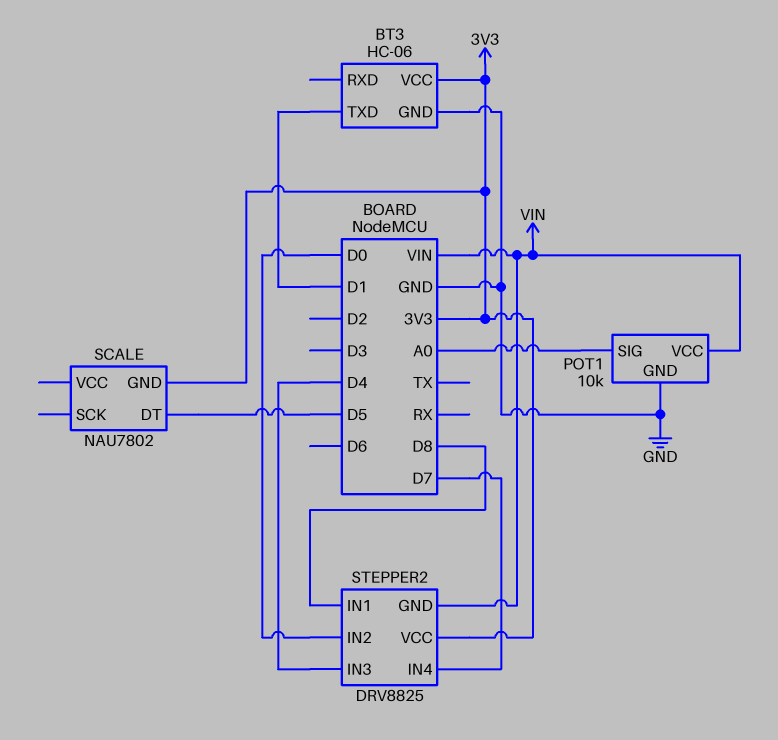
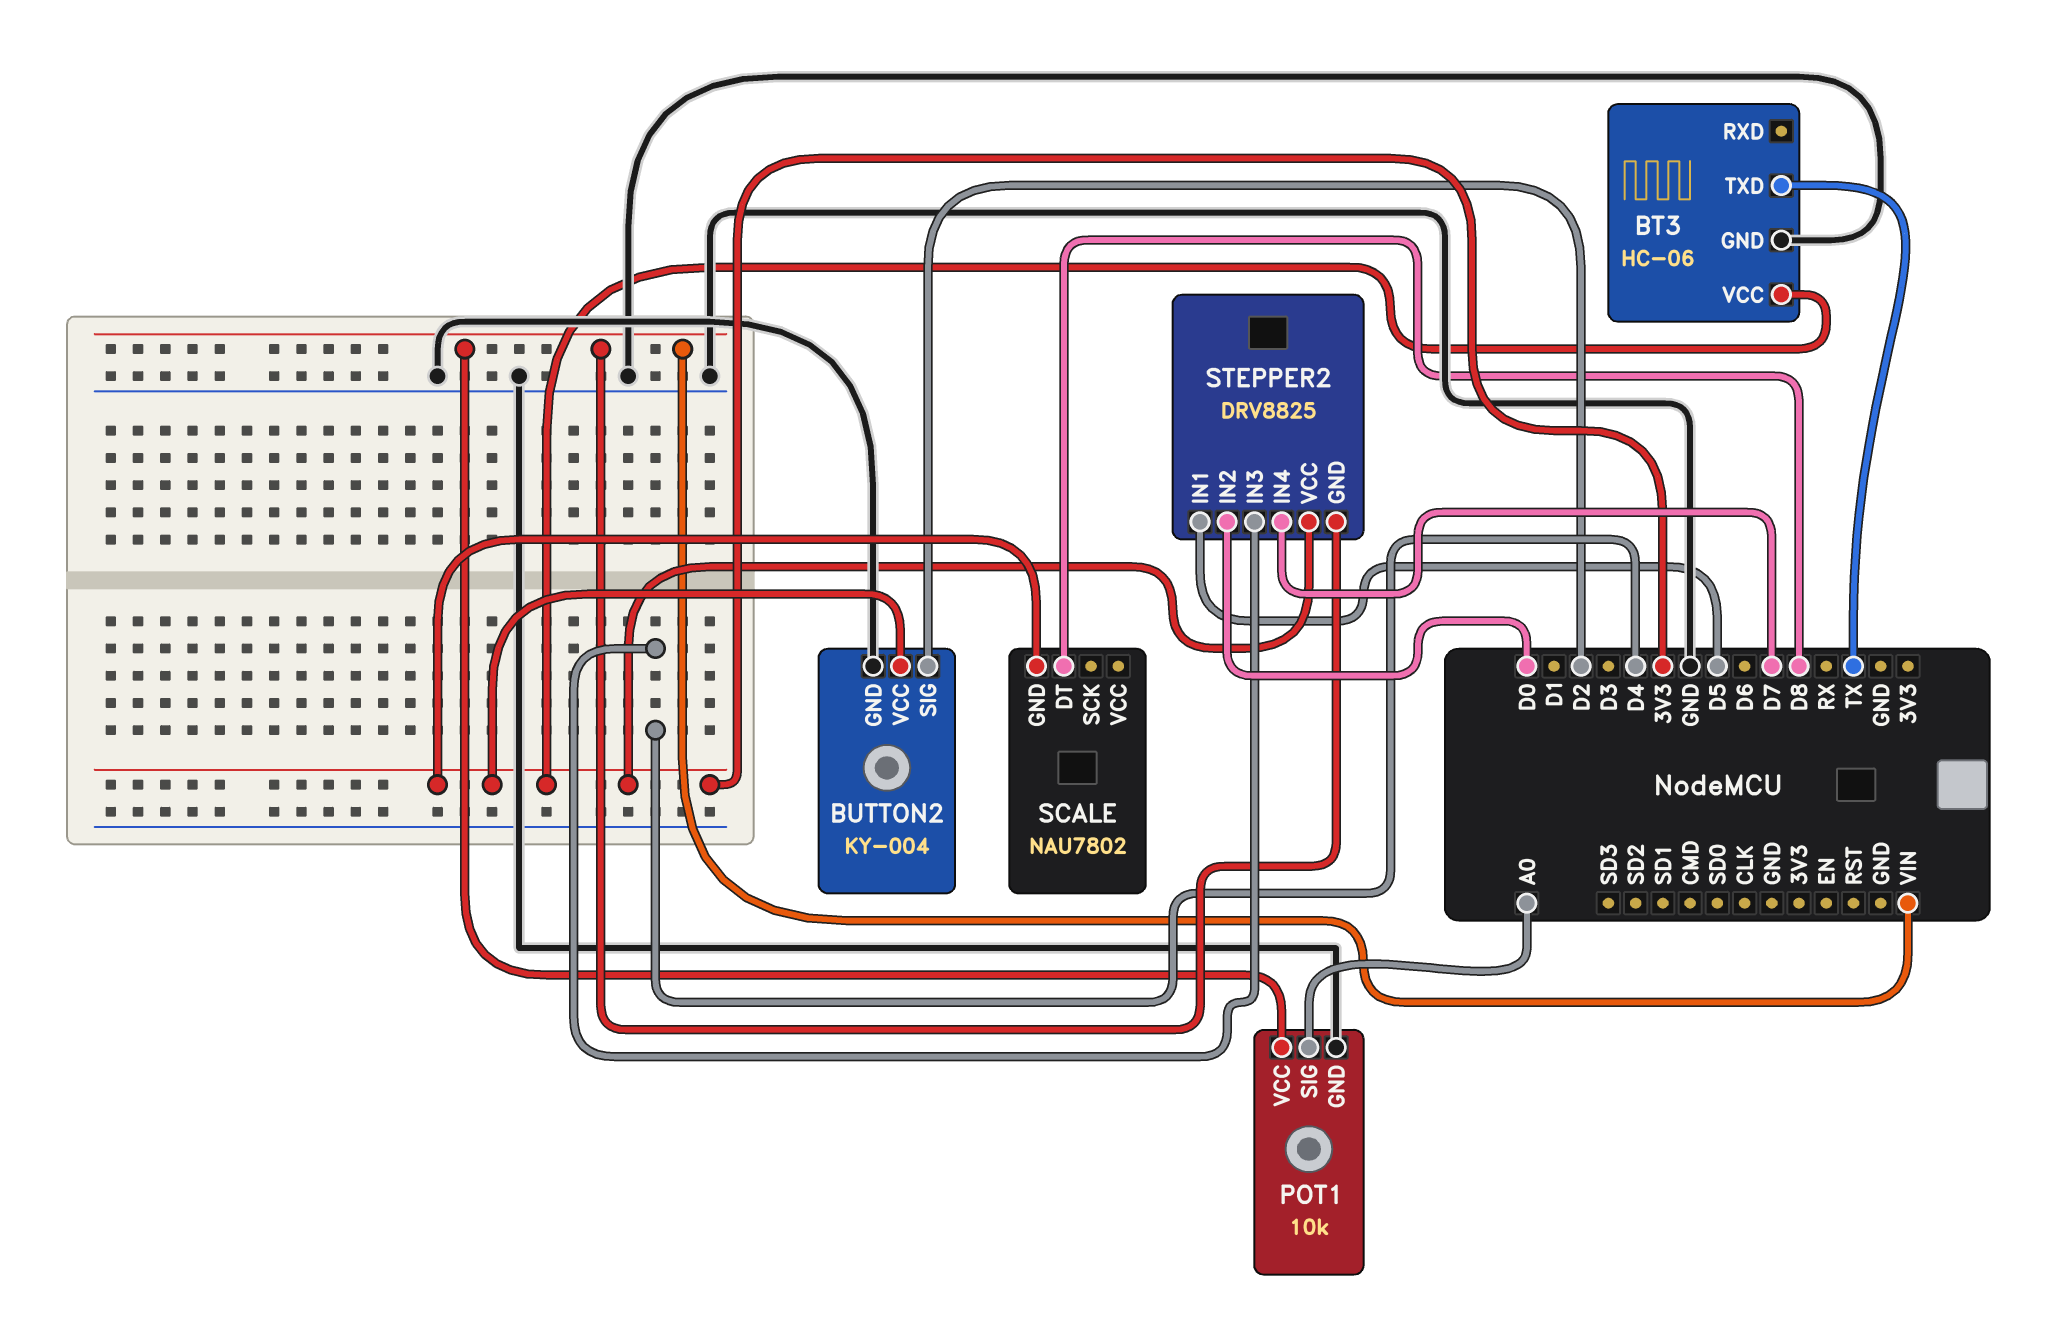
BT3 pin TXD: D1 -> TX
BUTTON2: none -> KY-004
BUTTON2 pin GND: none -> GND
BUTTON2 pin SIG: none -> D2
BUTTON2 pin VCC: none -> 3V3
SCALE pin DT: D5 -> D8
STEPPER2 pin IN1: D8 -> D5

